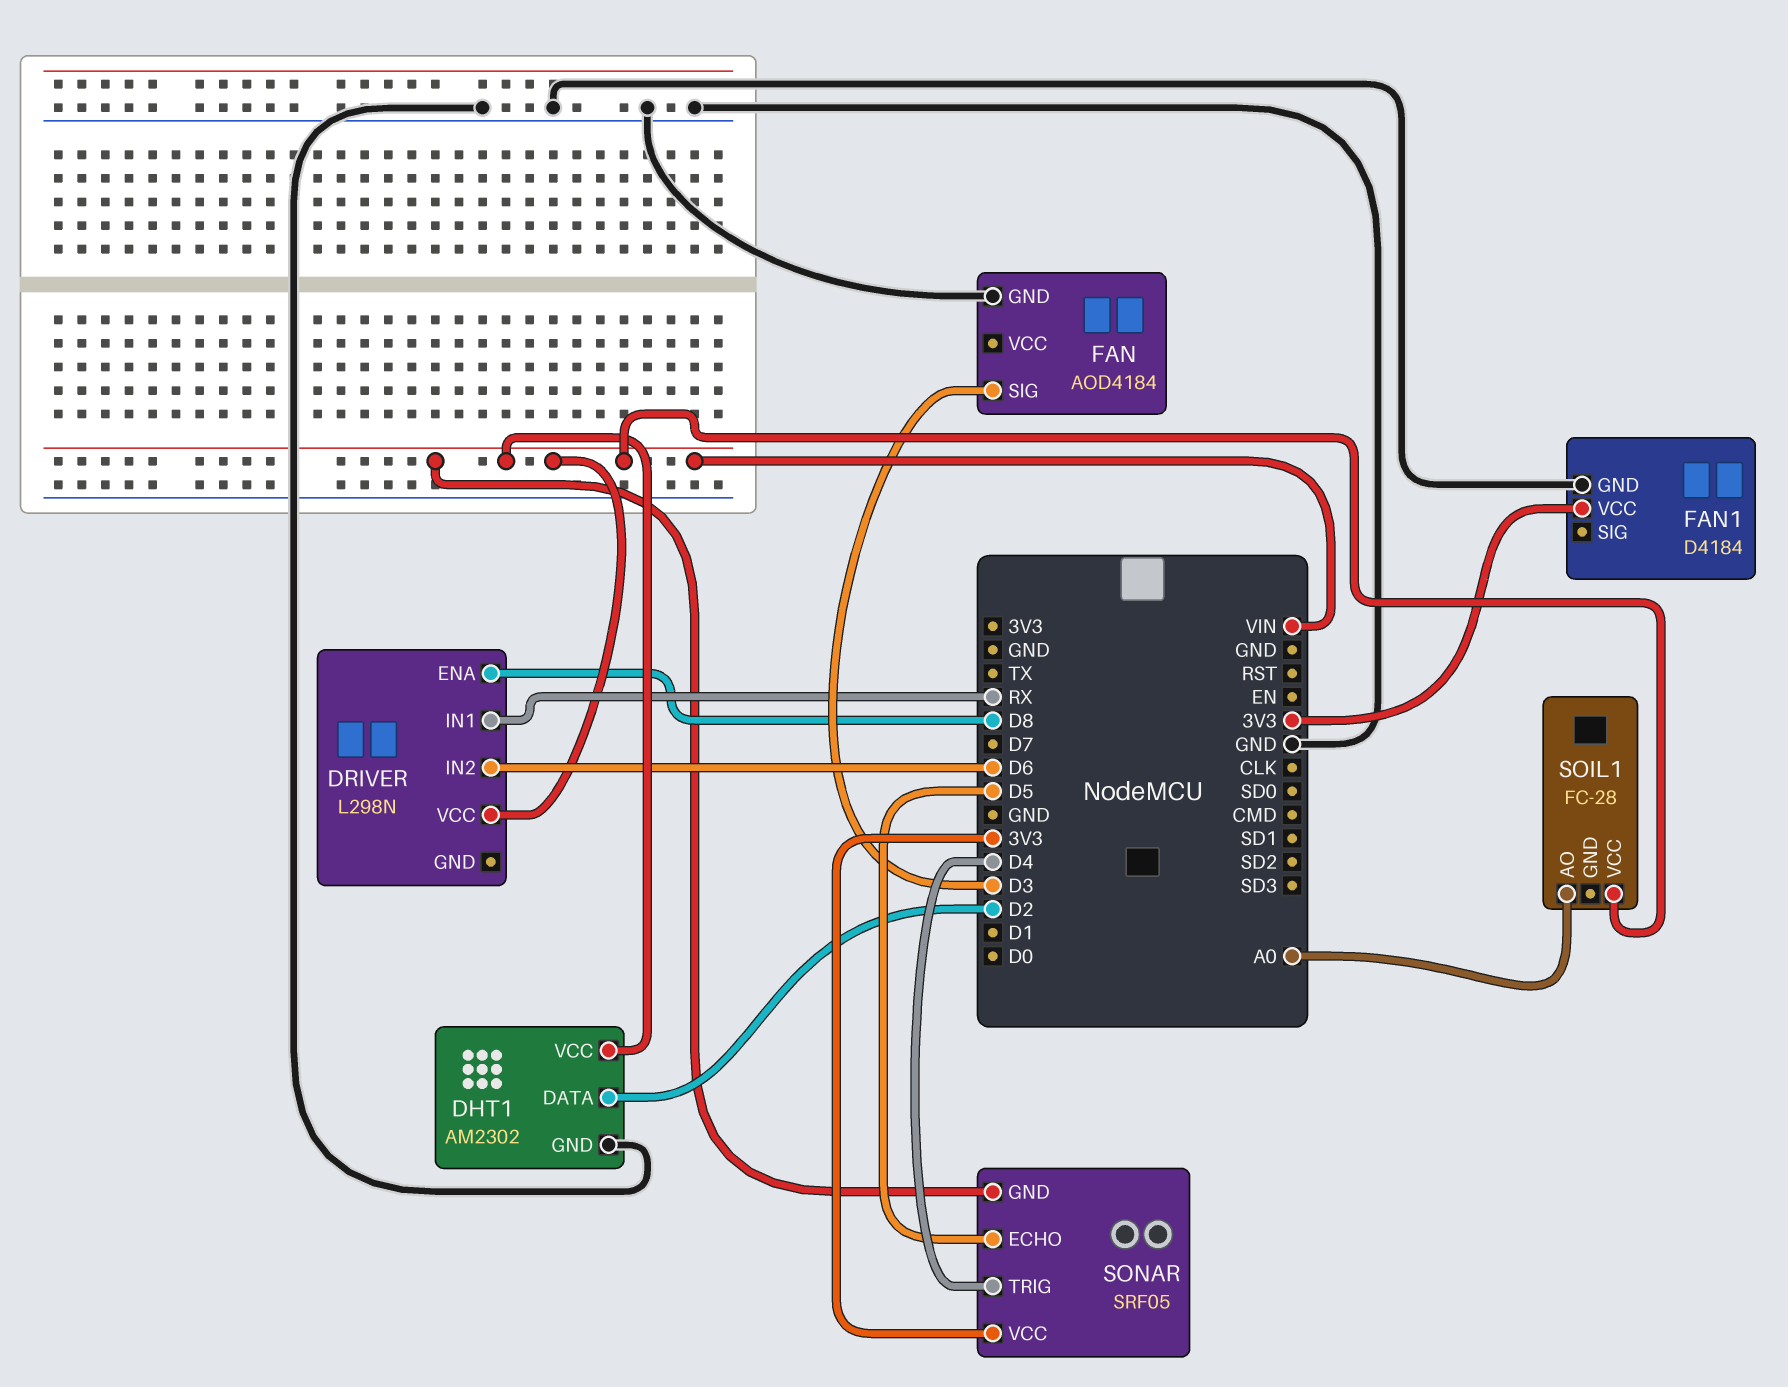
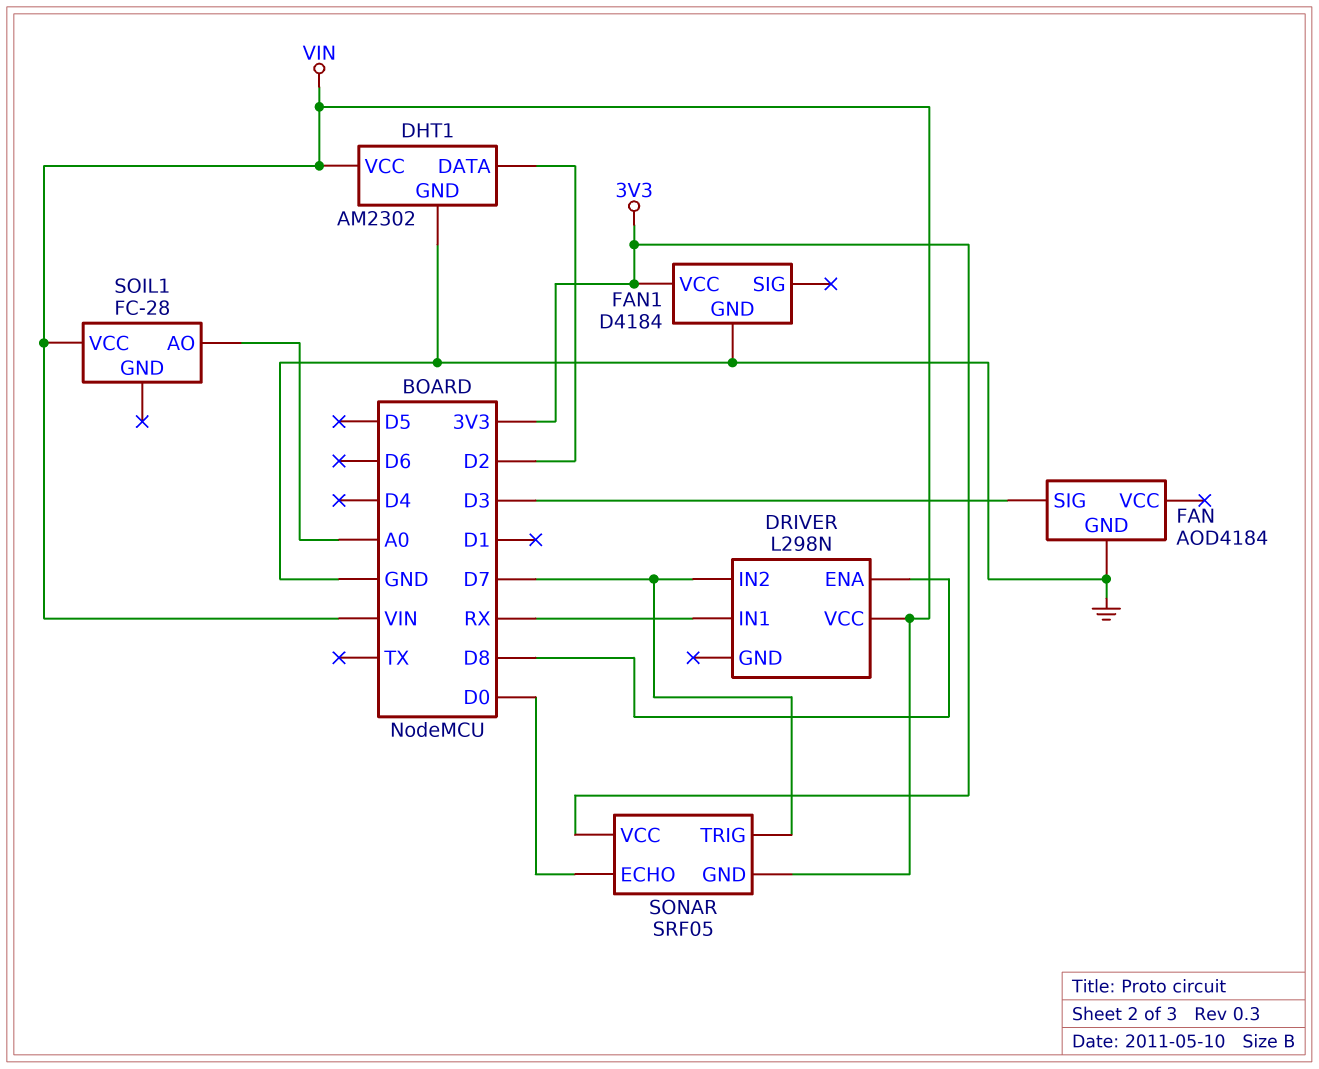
DRIVER pin IN2: D6 -> D7
SONAR pin ECHO: D5 -> D0
SONAR pin TRIG: D4 -> D7

